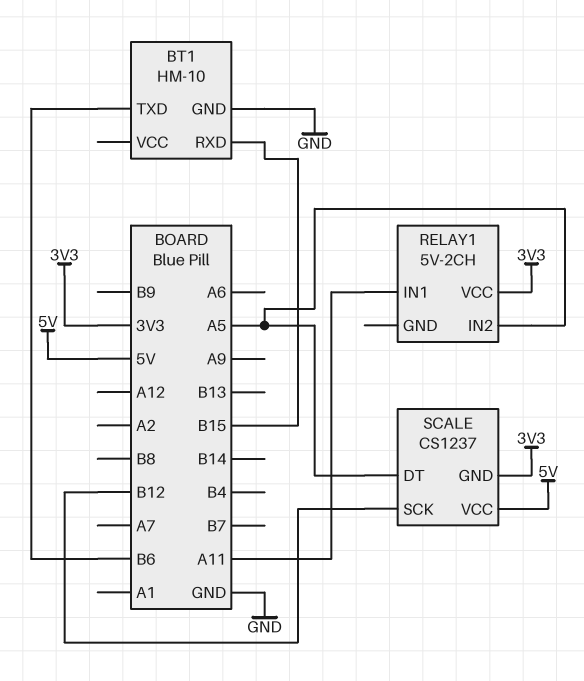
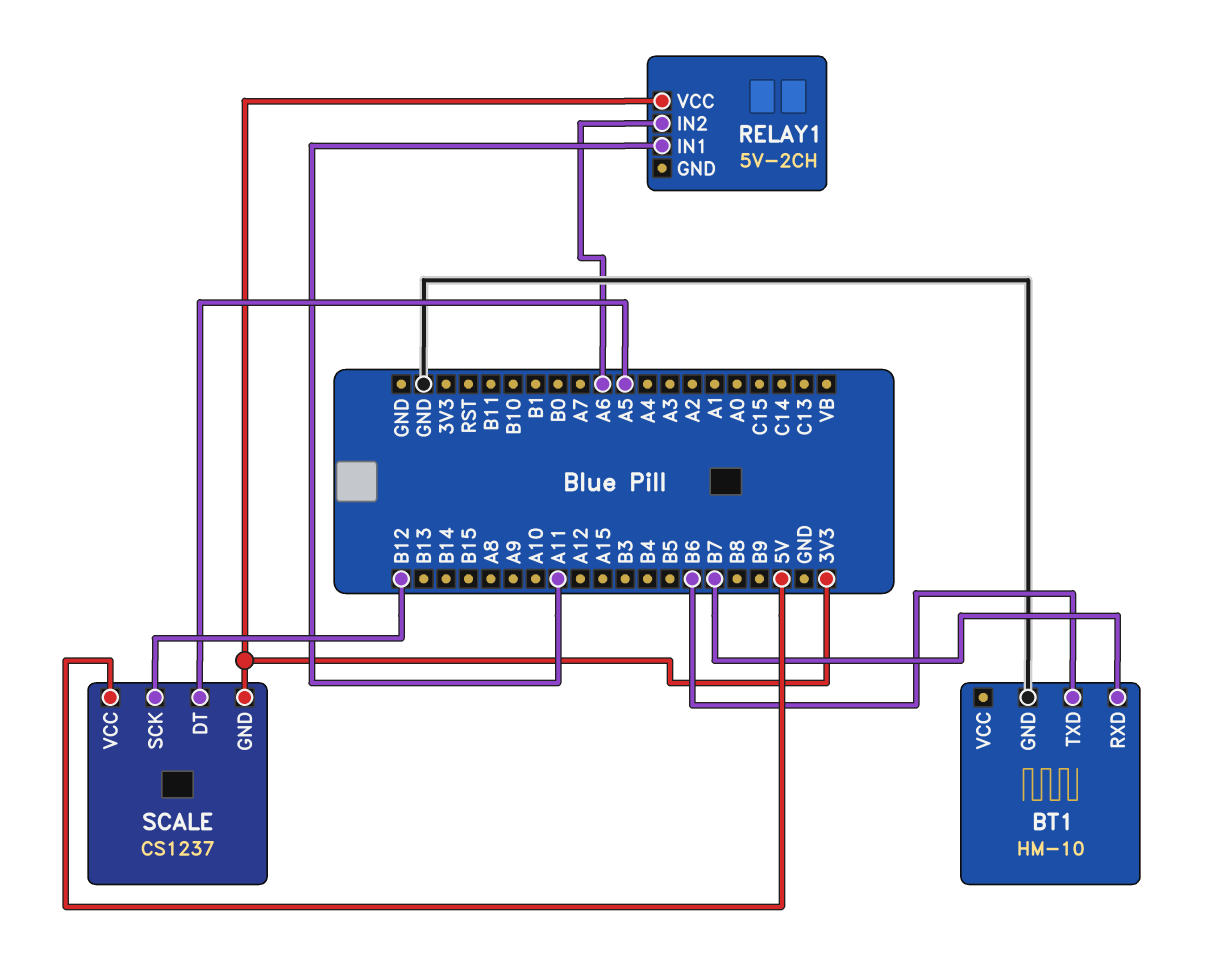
BT1 pin RXD: B15 -> B7
RELAY1 pin IN2: A5 -> A6

